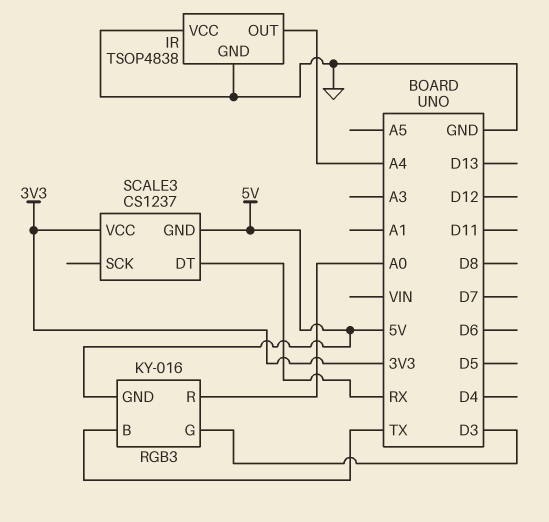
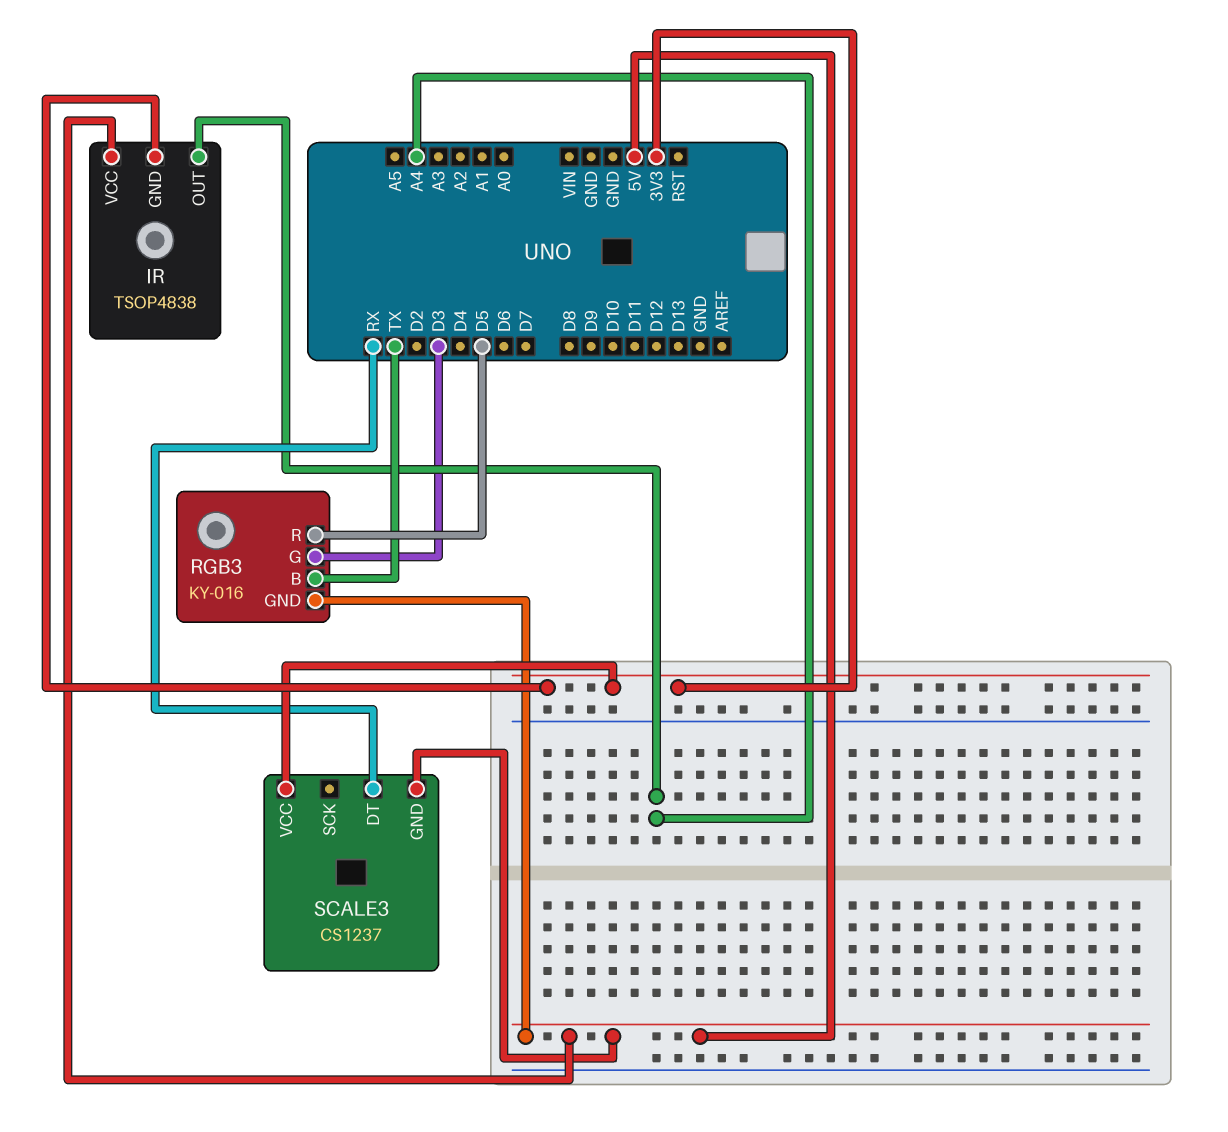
IR pin GND: GND -> 3V3
IR pin VCC: GND -> 5V
RGB3 pin R: A0 -> D5

